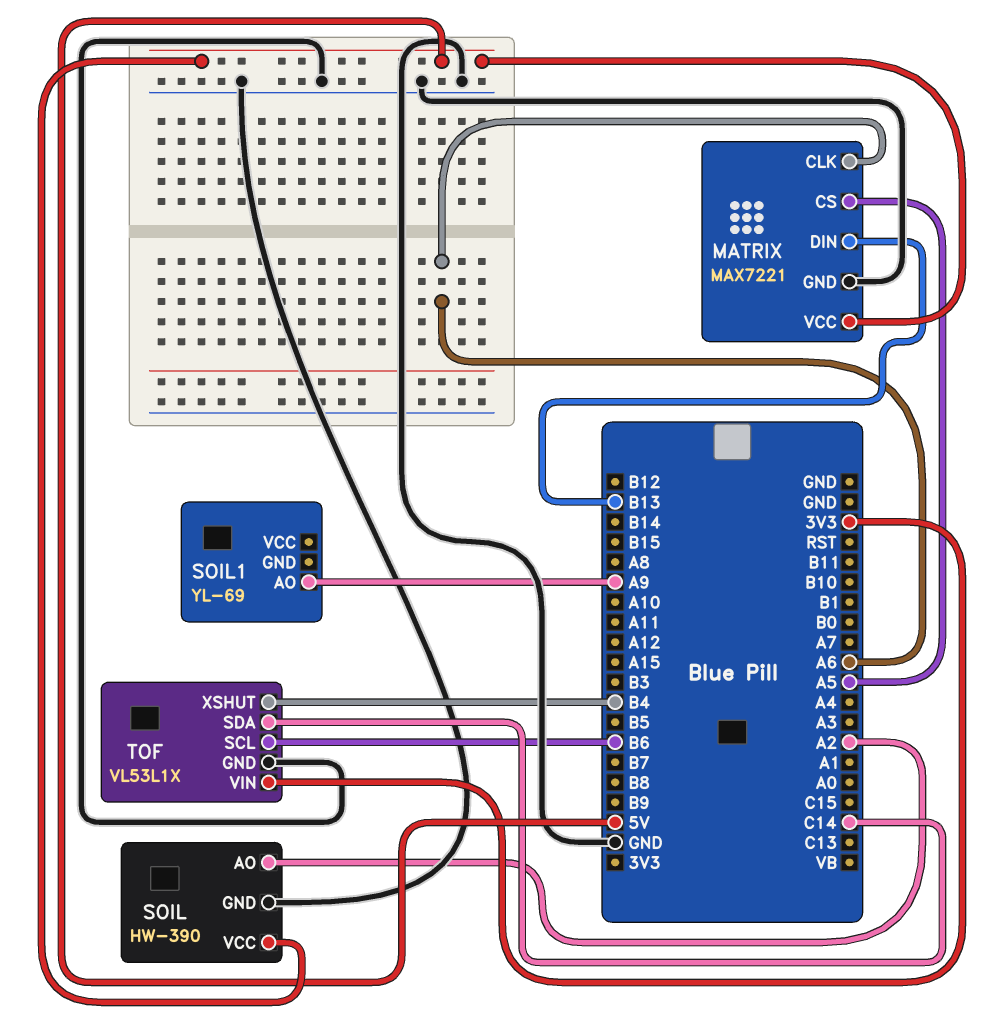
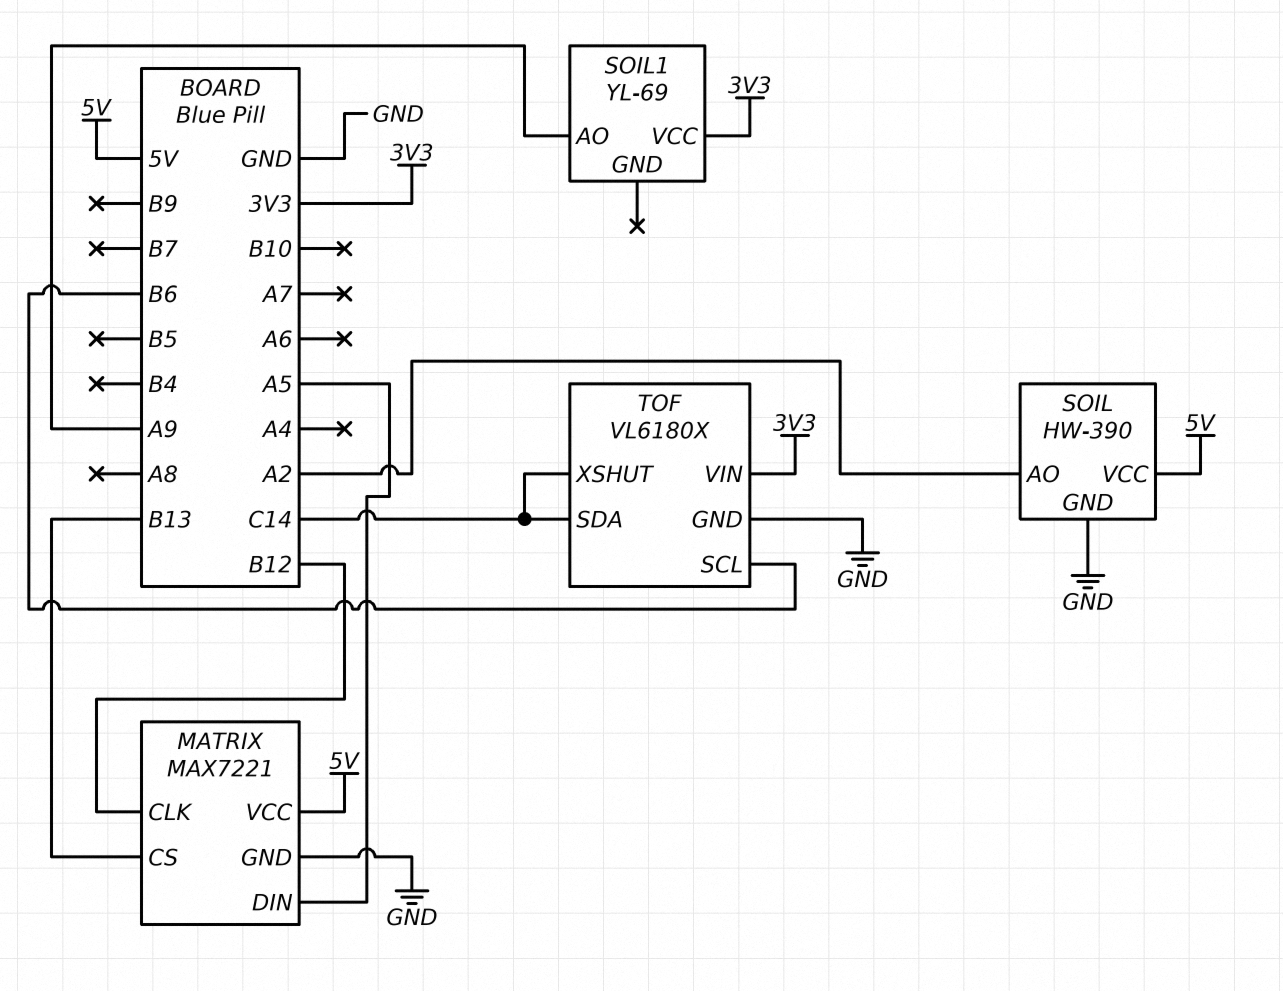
MATRIX pin CLK: A6 -> B12
MATRIX pin CS: A5 -> B13
MATRIX pin DIN: B13 -> A5
SOIL1 pin VCC: none -> 3V3
TOF: VL53L1X -> VL6180X
TOF pin XSHUT: B4 -> C14

